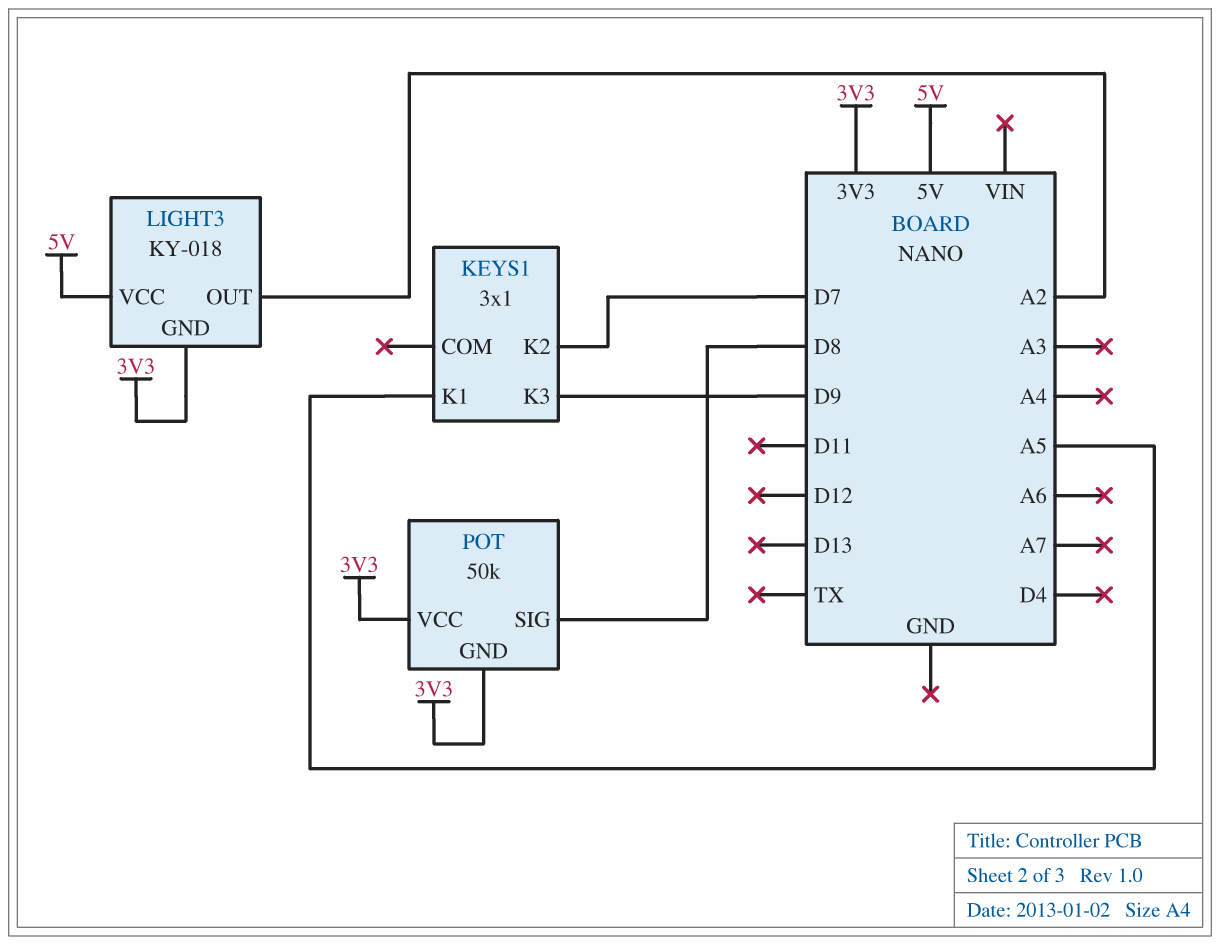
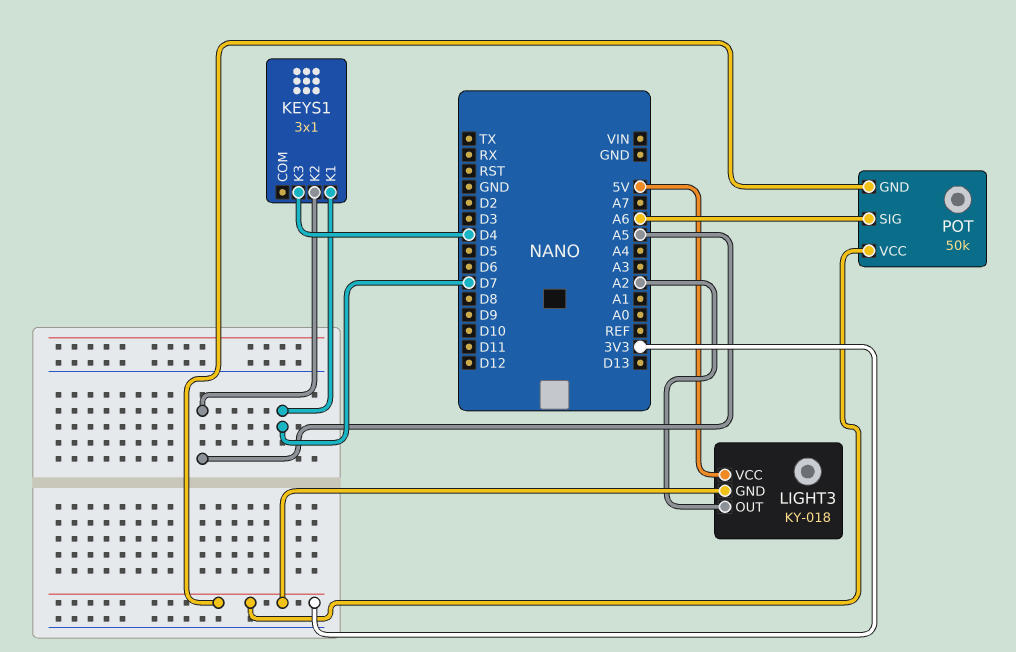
KEYS1 pin K1: A5 -> D7
KEYS1 pin K2: D7 -> A5
KEYS1 pin K3: D9 -> D4
POT pin SIG: D8 -> A6

